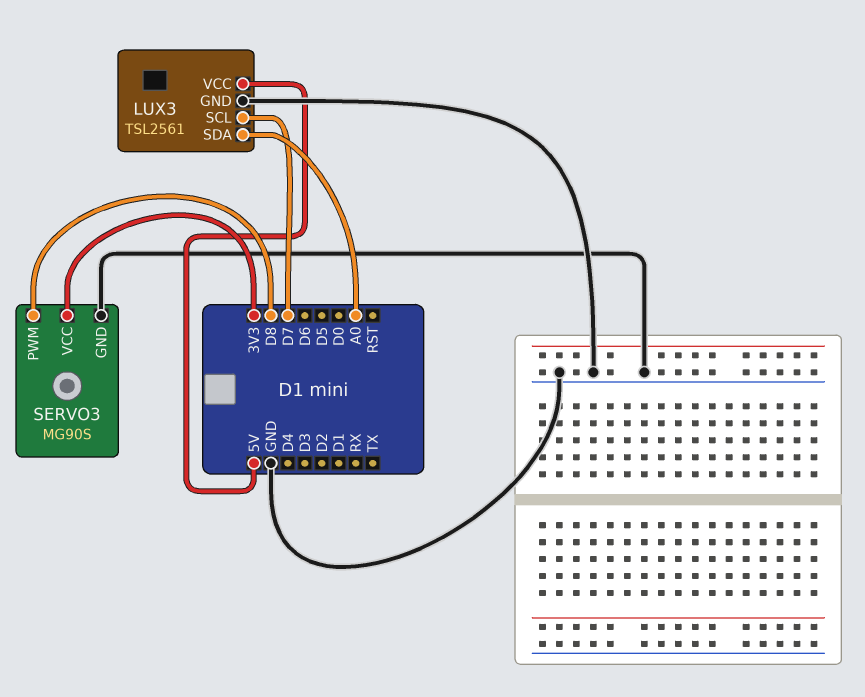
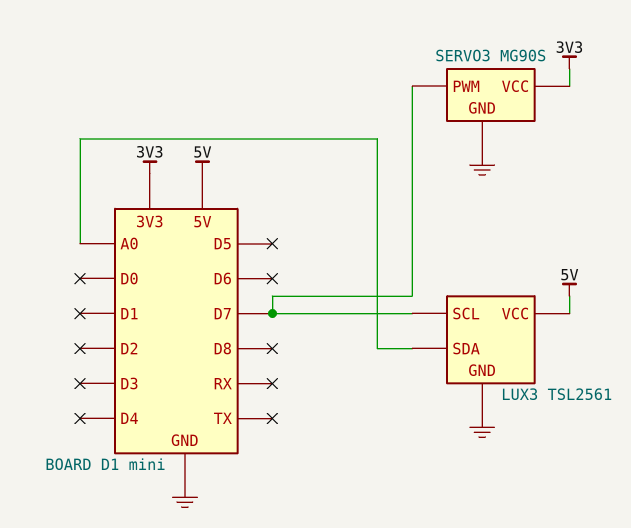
SERVO3 pin PWM: D8 -> D7

